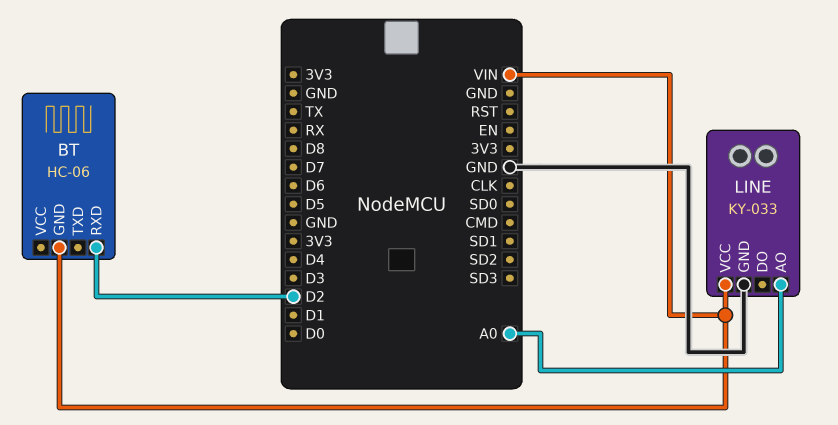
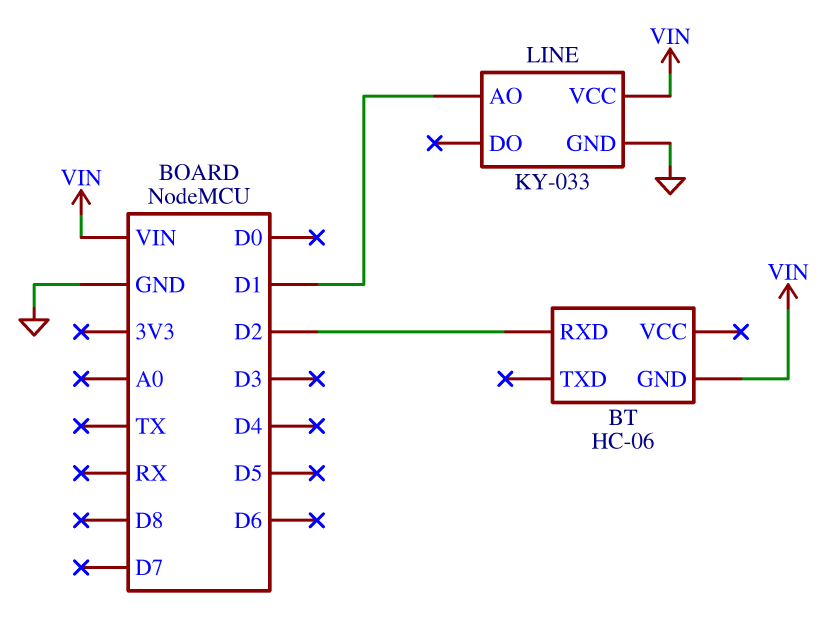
LINE pin AO: A0 -> D1

